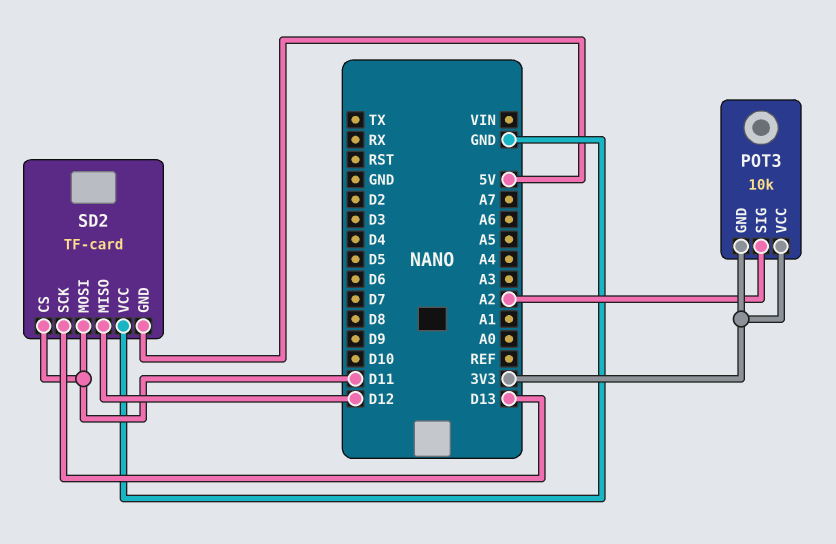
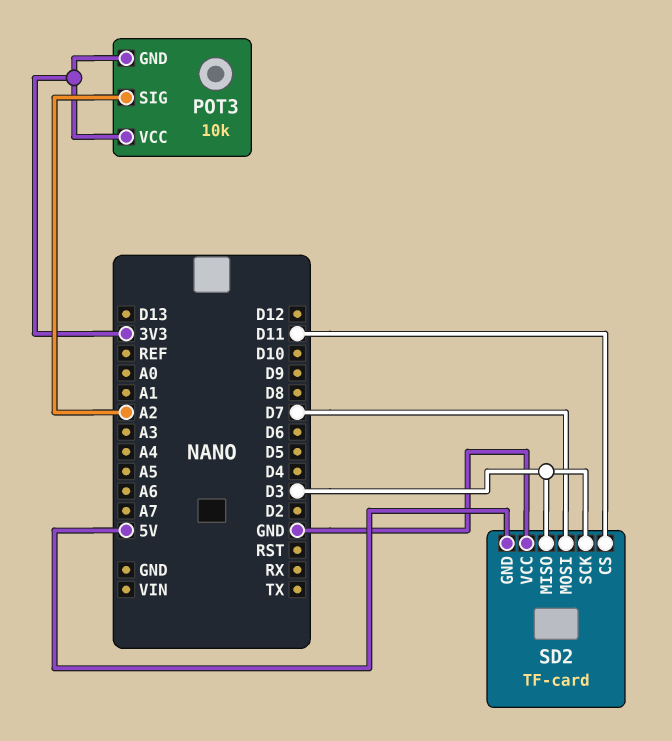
SD2 pin MISO: D12 -> D3
SD2 pin MOSI: D11 -> D7
SD2 pin SCK: D13 -> D3

